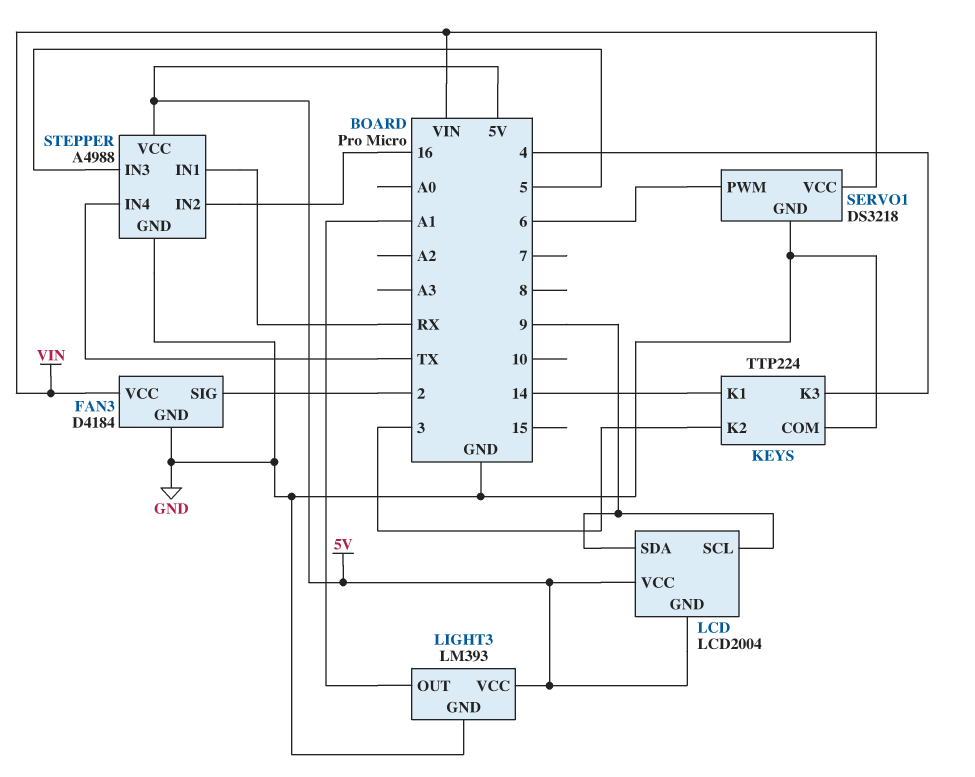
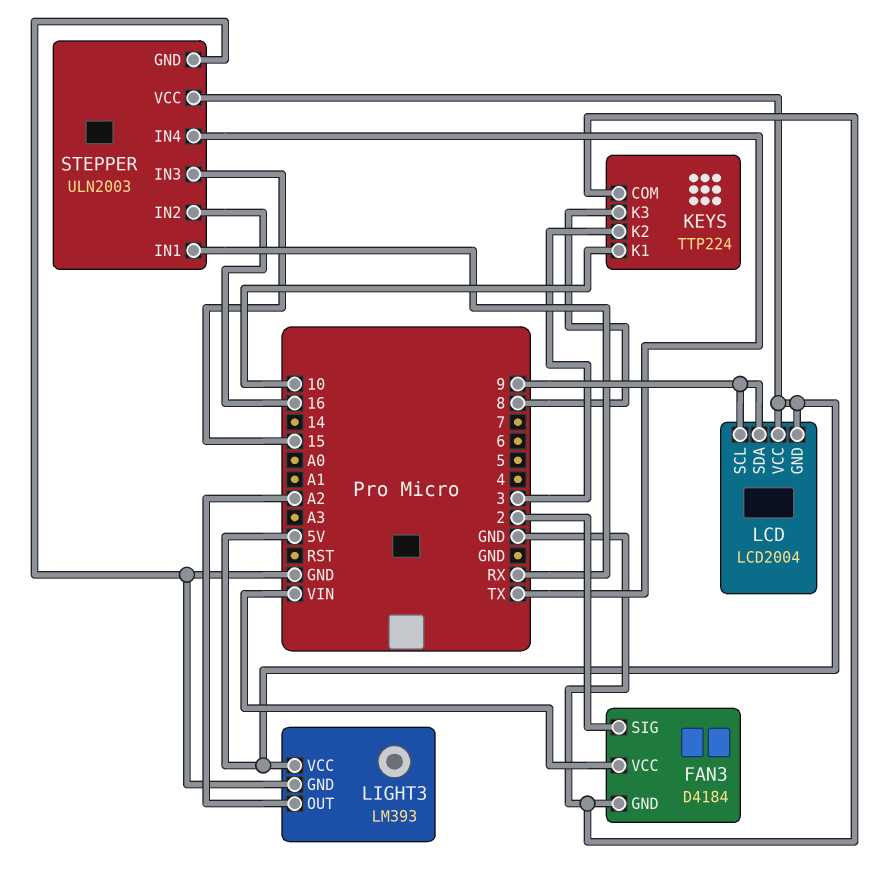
KEYS pin K1: 14 -> 10
KEYS pin K3: 4 -> 8
LIGHT3 pin OUT: A1 -> A2
SERVO1: DS3218 -> none
SERVO1 pin GND: GND -> none
SERVO1 pin PWM: 6 -> none
SERVO1 pin VCC: VIN -> none
STEPPER: A4988 -> ULN2003
STEPPER pin IN3: 5 -> 15

